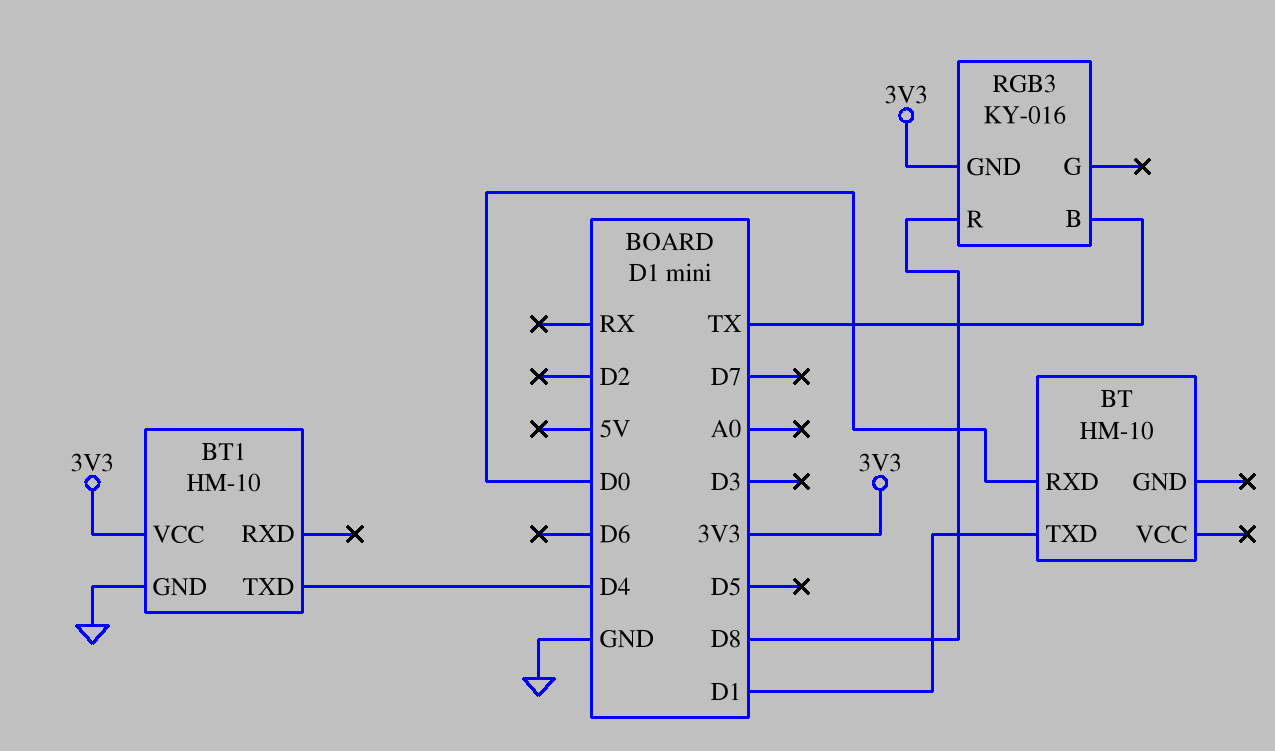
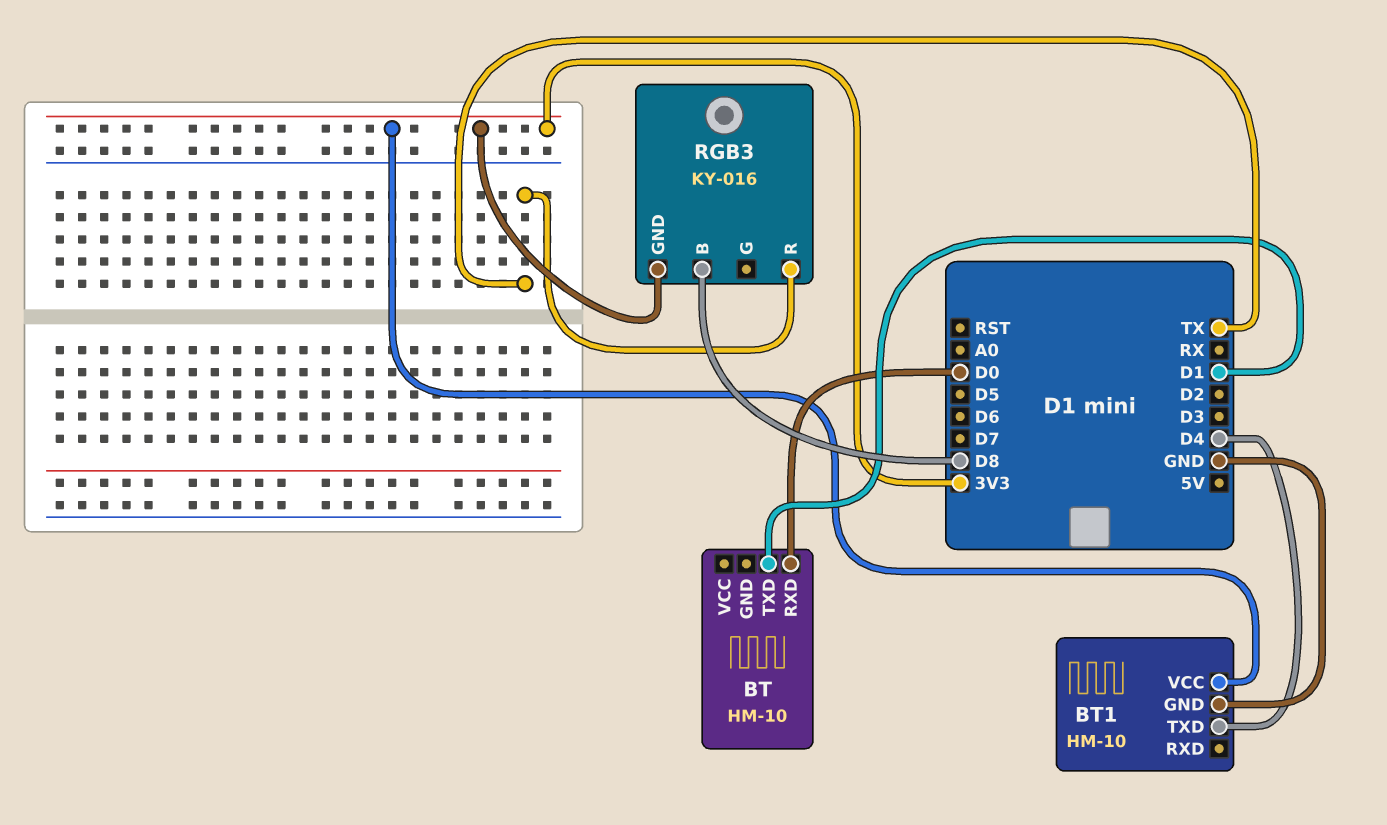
RGB3 pin B: TX -> D8
RGB3 pin R: D8 -> TX

